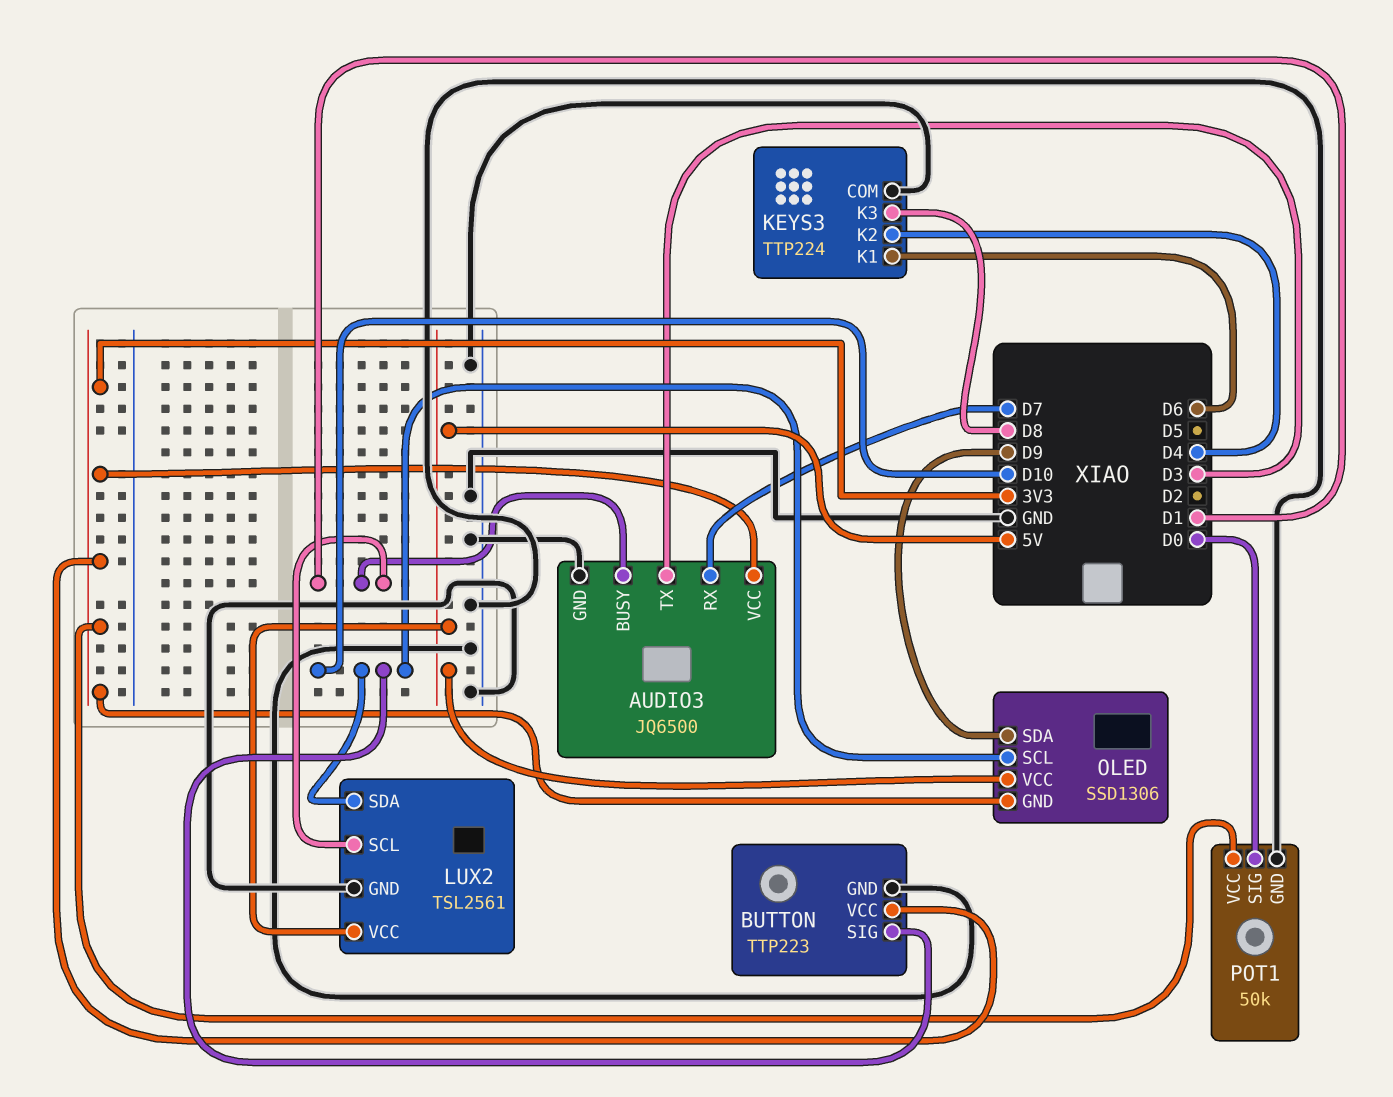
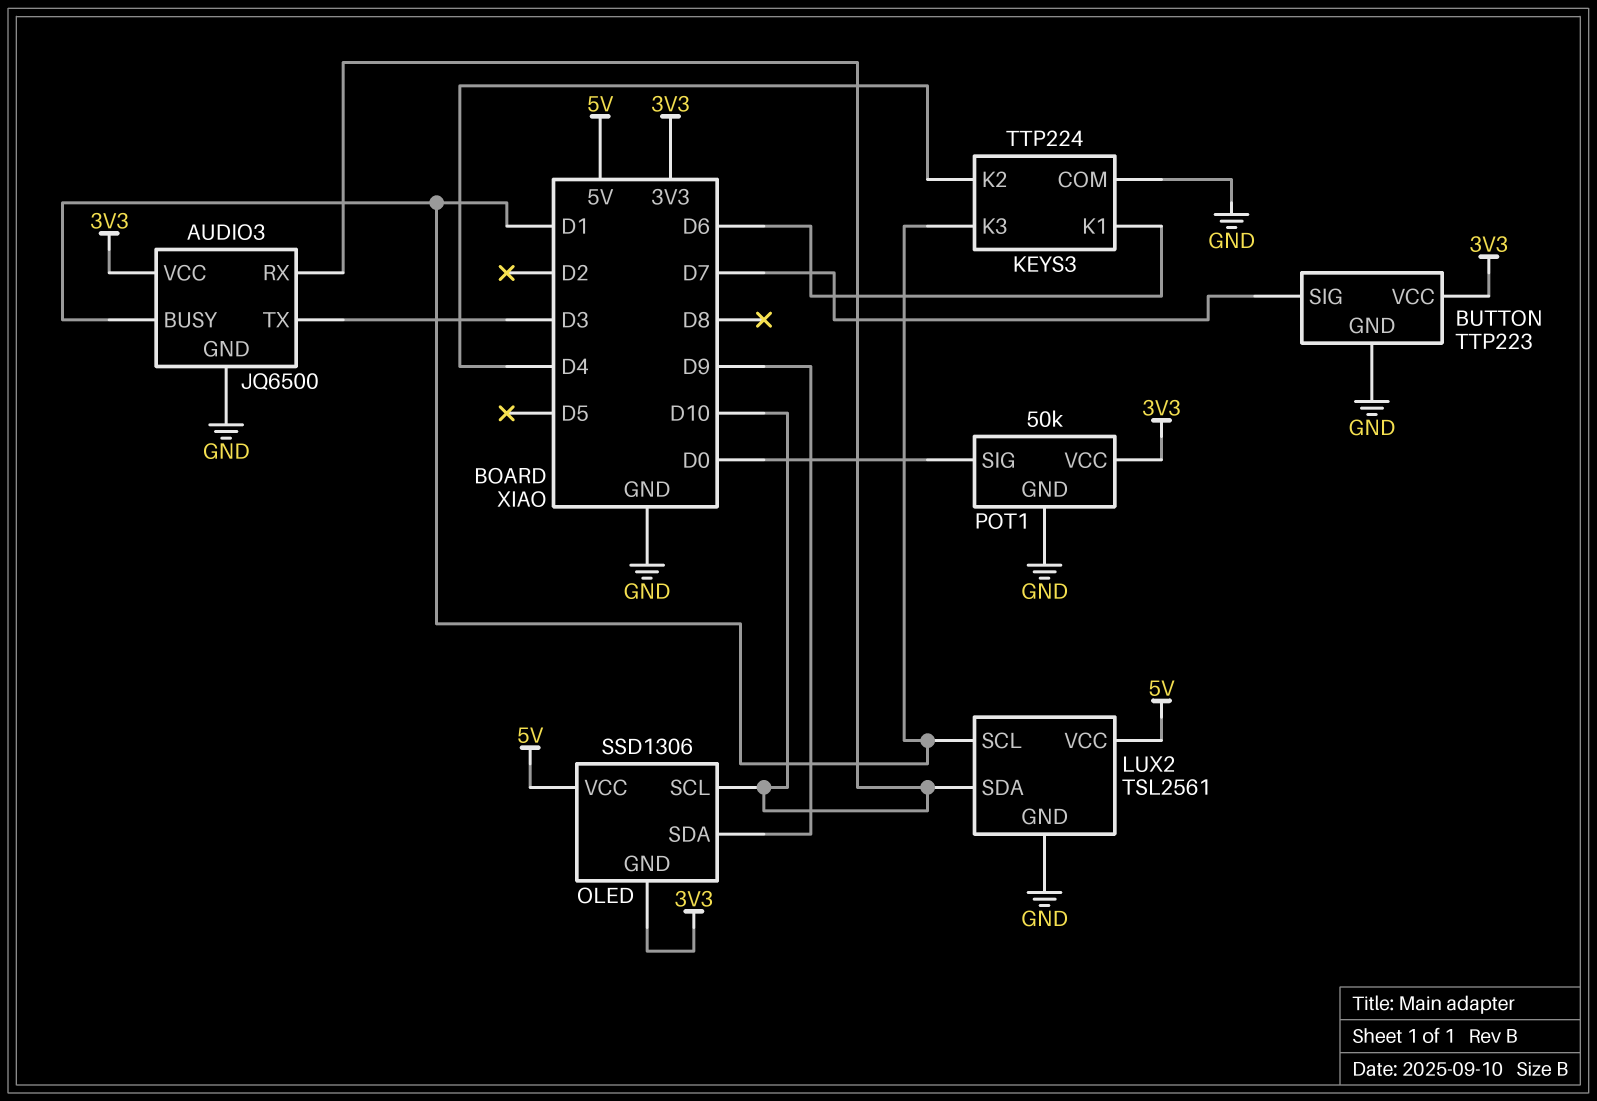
AUDIO3 pin RX: D7 -> D10
BUTTON pin SIG: D10 -> D7
KEYS3 pin K3: D8 -> D1

